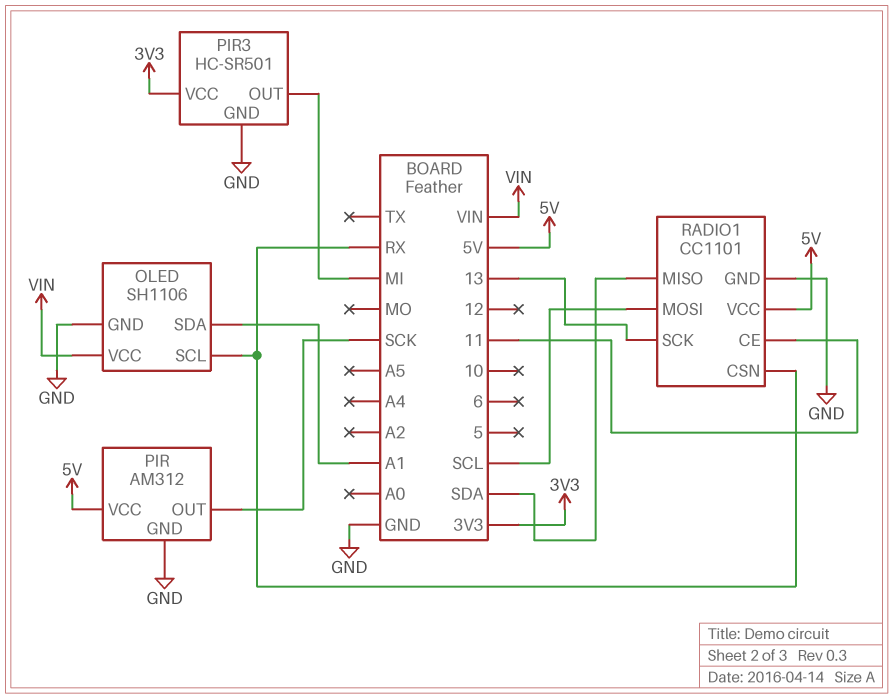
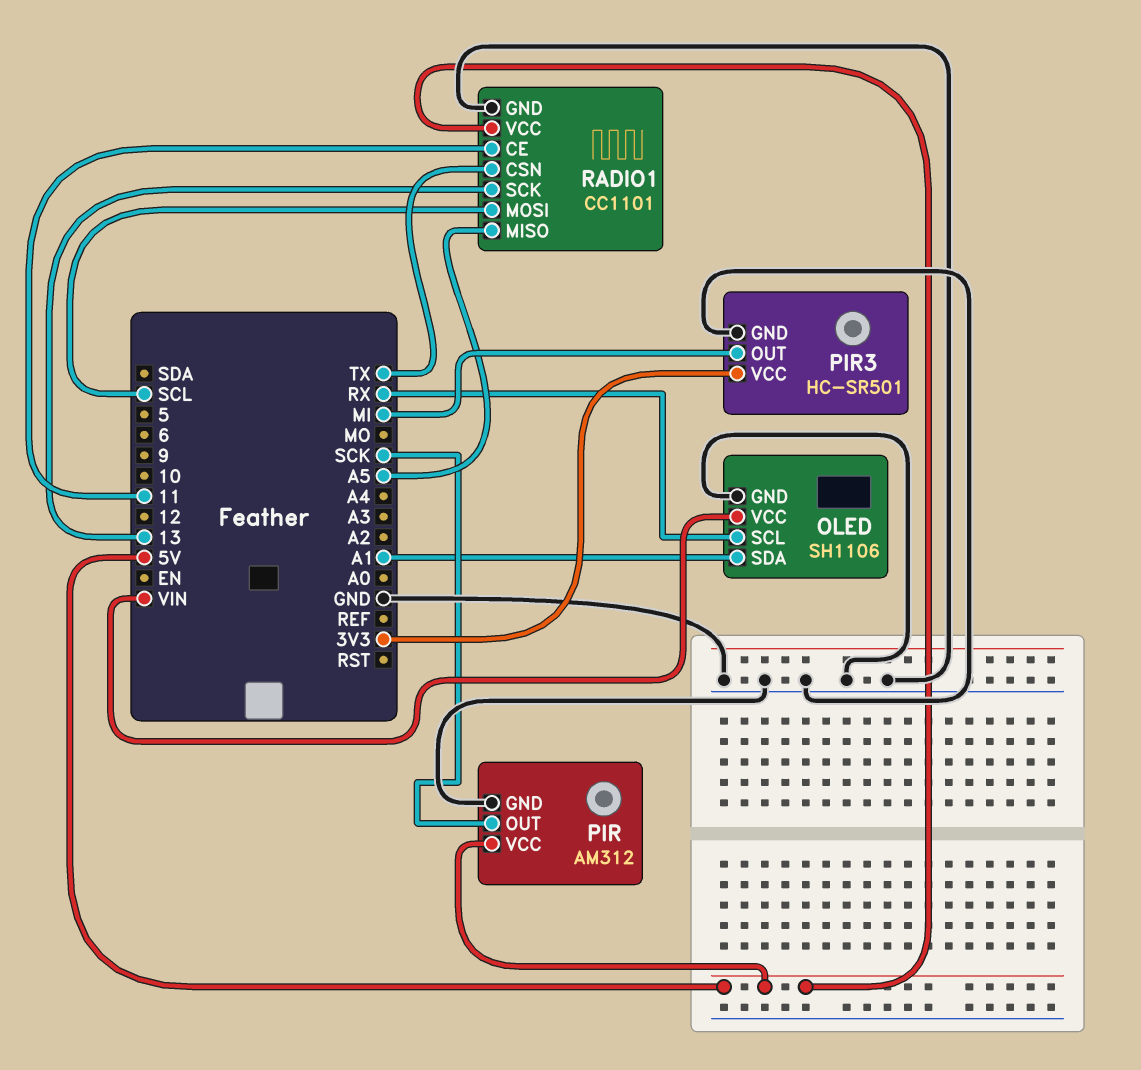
RADIO1 pin CSN: RX -> TX
RADIO1 pin MISO: SDA -> A5

